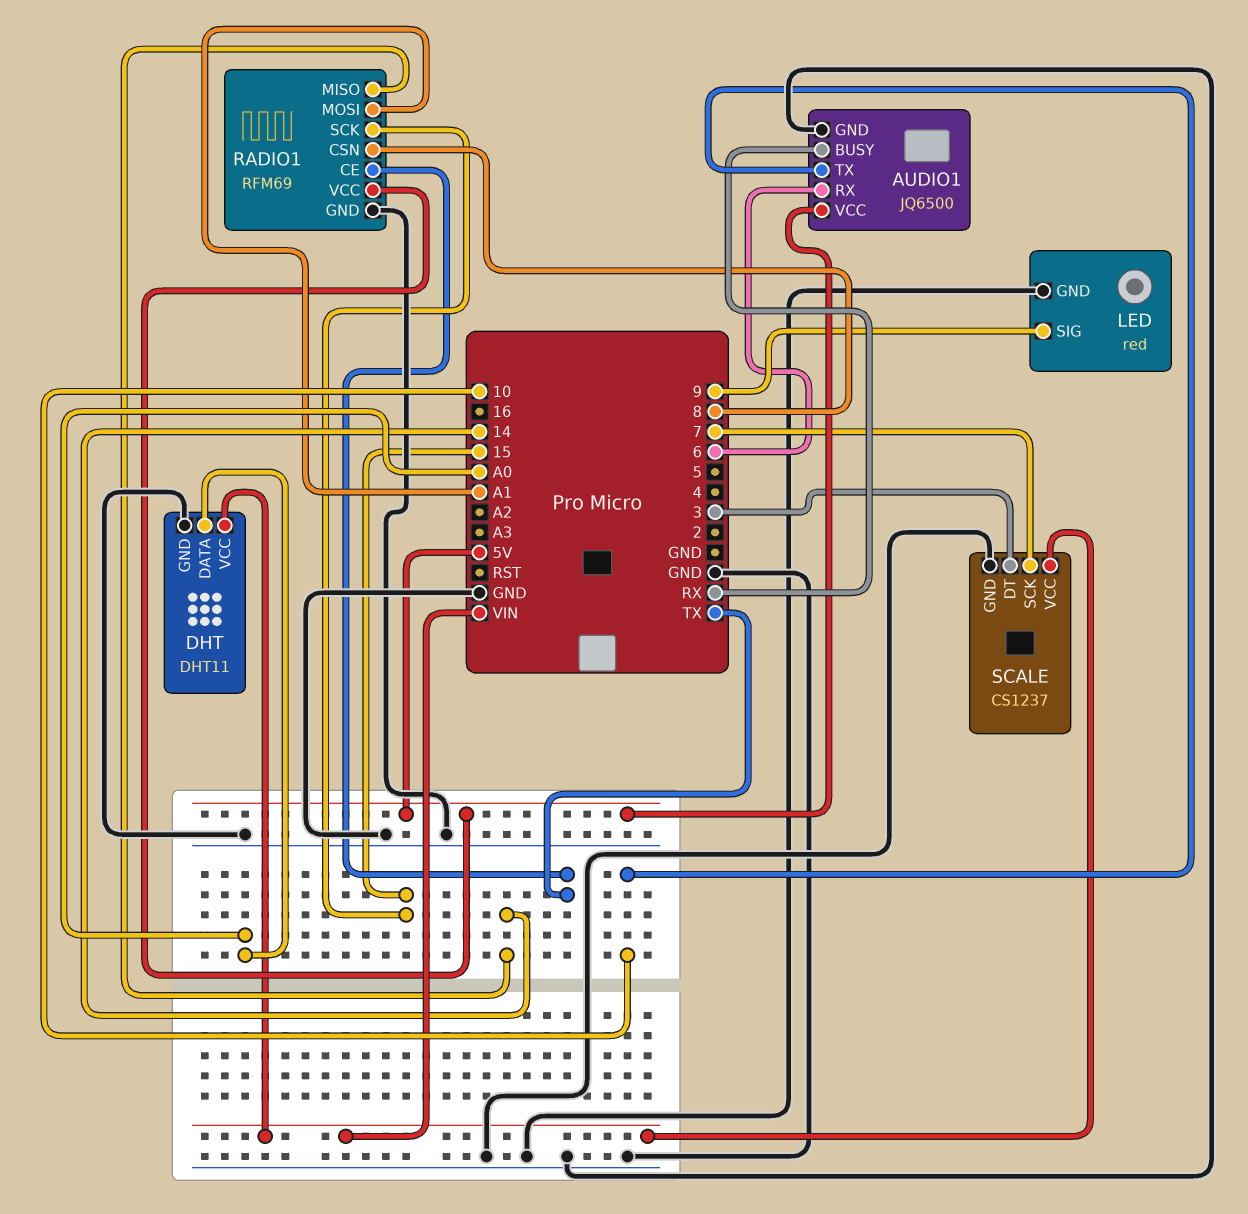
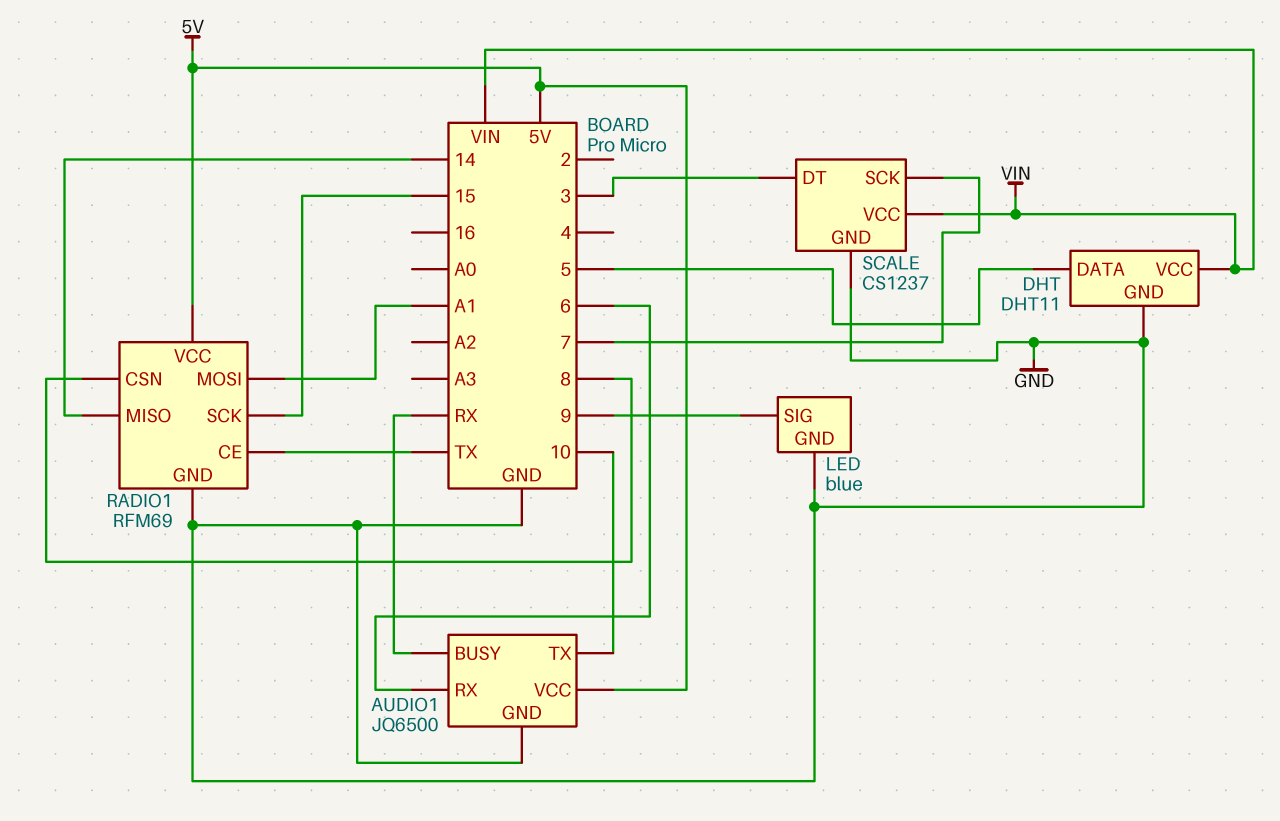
DHT pin DATA: A0 -> 5
LED: red -> blue

